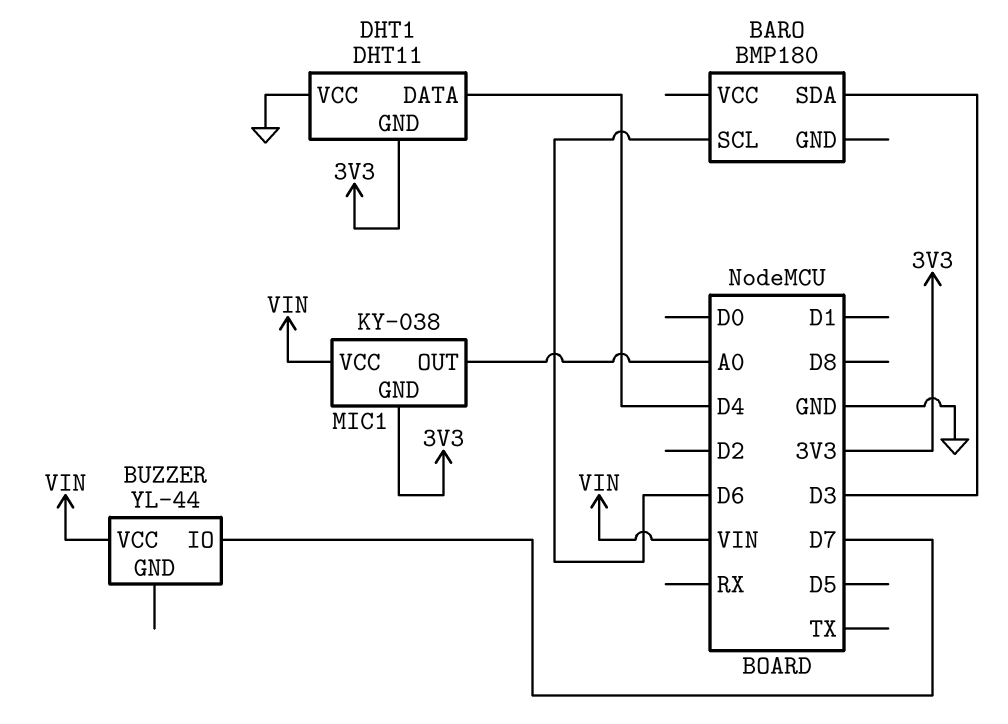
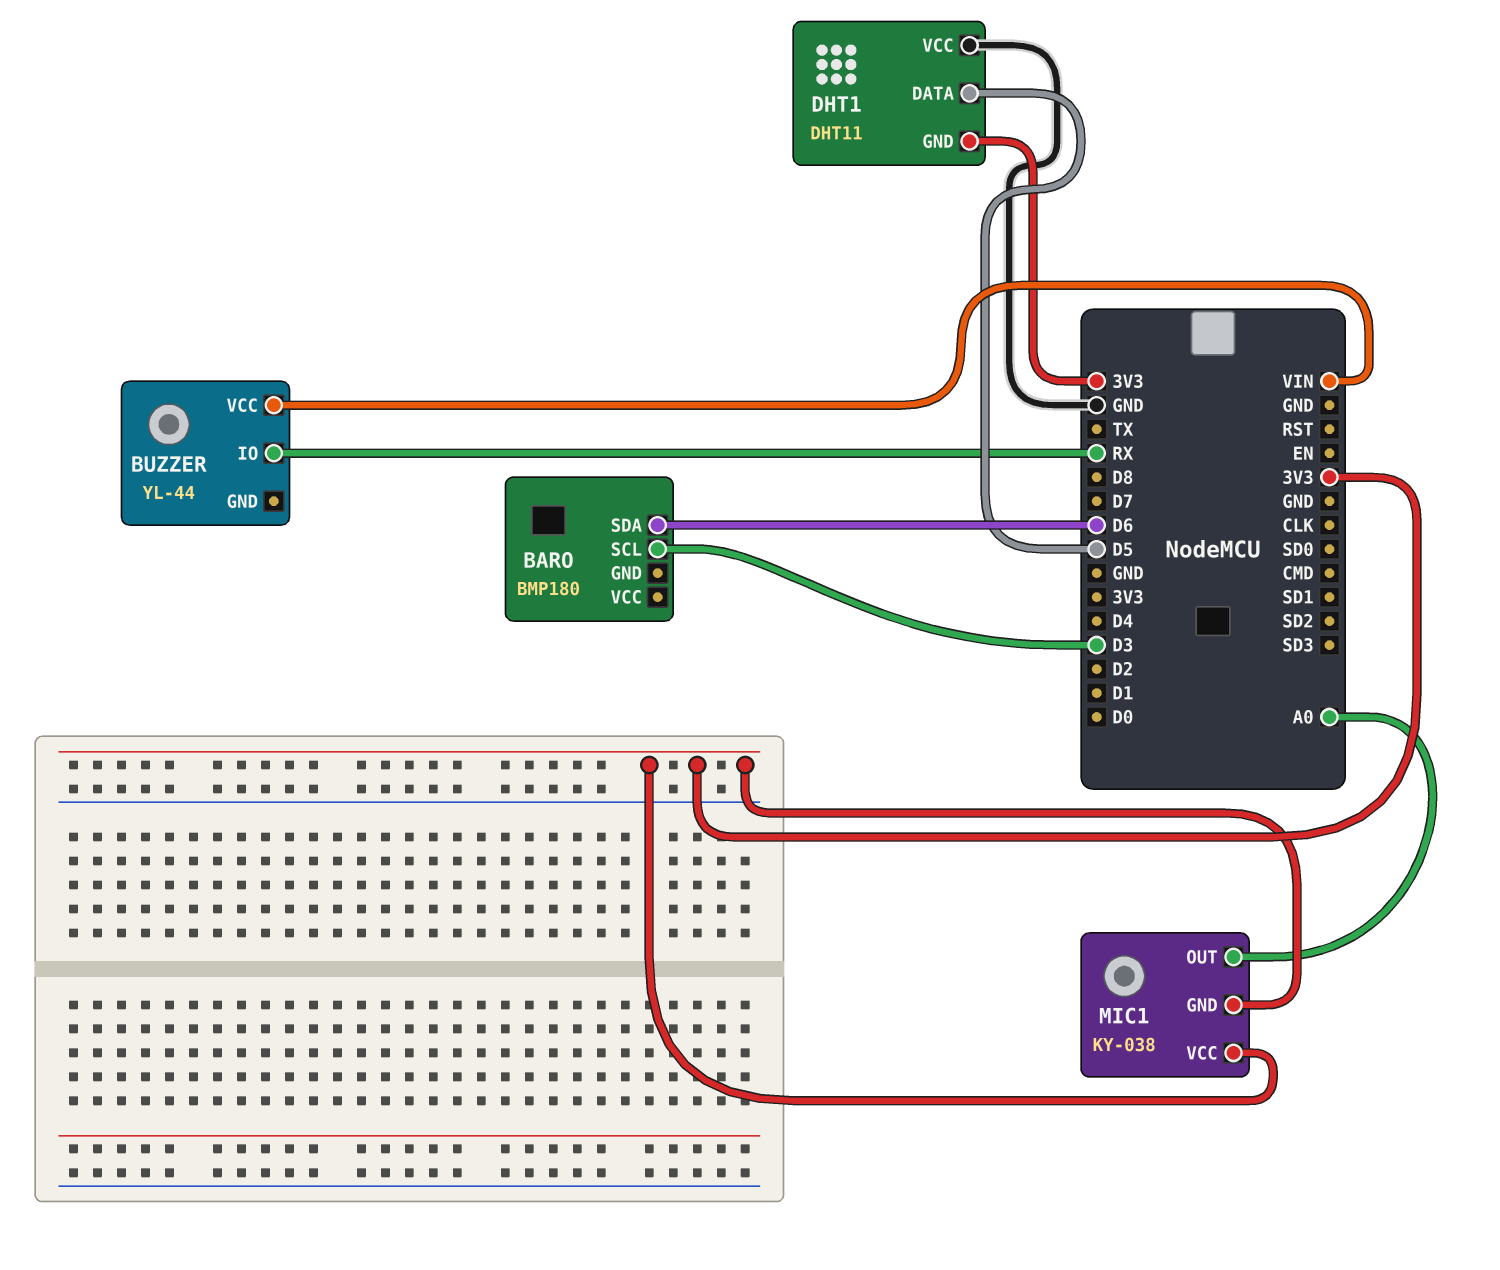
BARO pin SCL: D6 -> D3
BARO pin SDA: D3 -> D6
BUZZER pin IO: D7 -> RX
DHT1 pin DATA: D4 -> D5
MIC1 pin VCC: VIN -> 3V3

